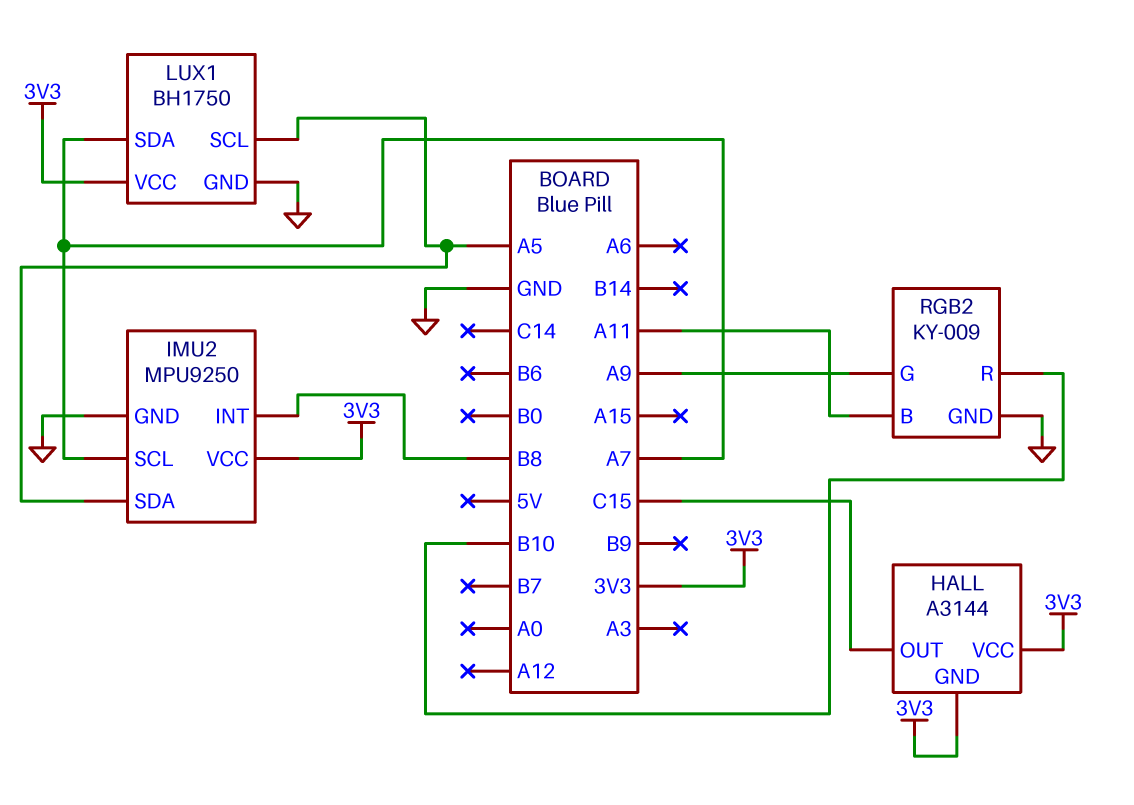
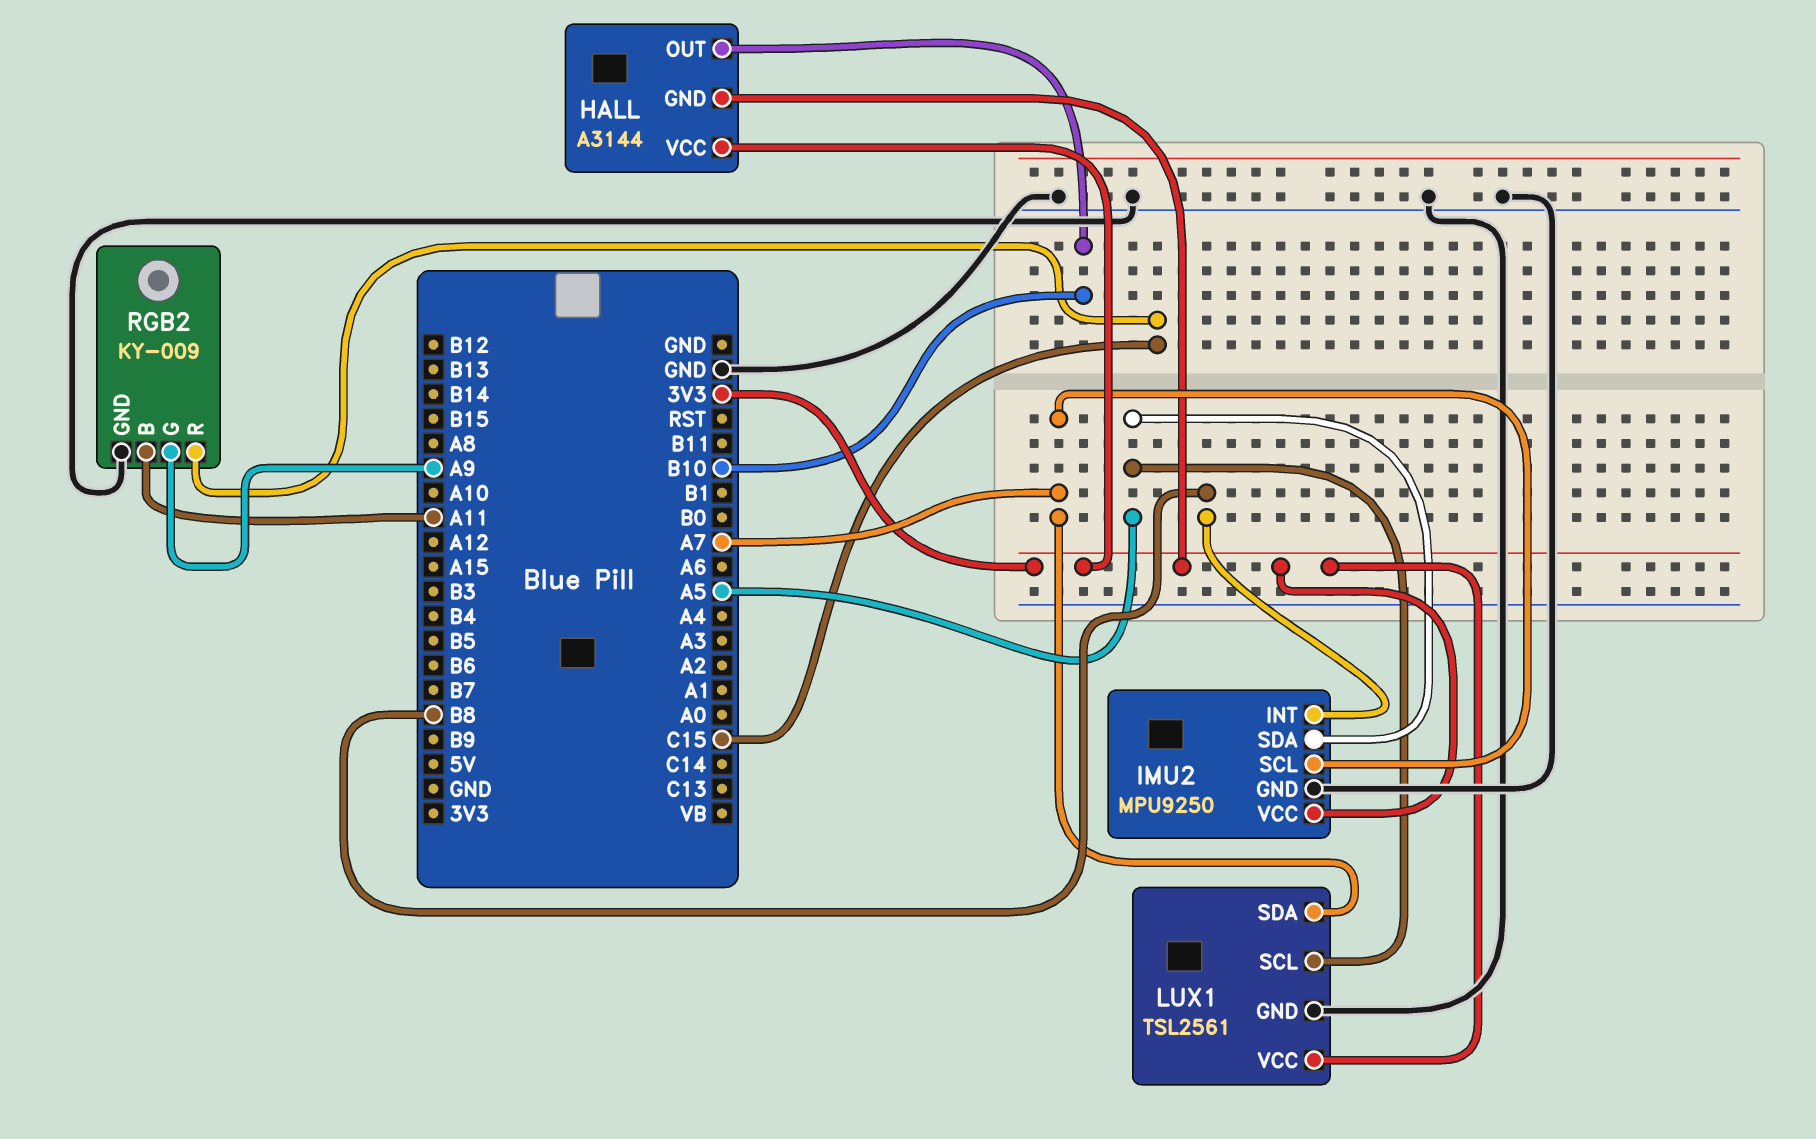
HALL pin OUT: C15 -> B10
LUX1: BH1750 -> TSL2561
RGB2 pin R: B10 -> C15

